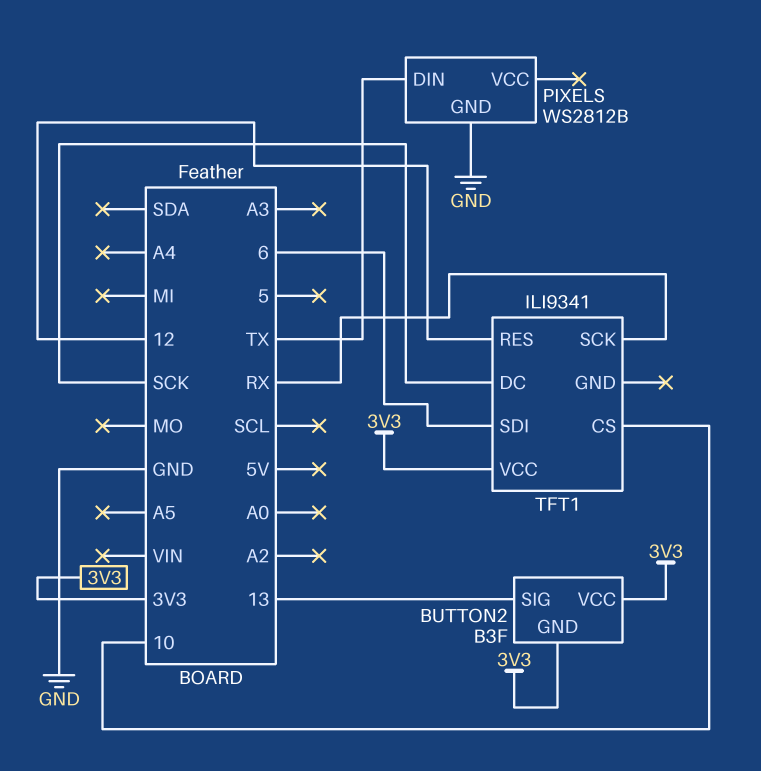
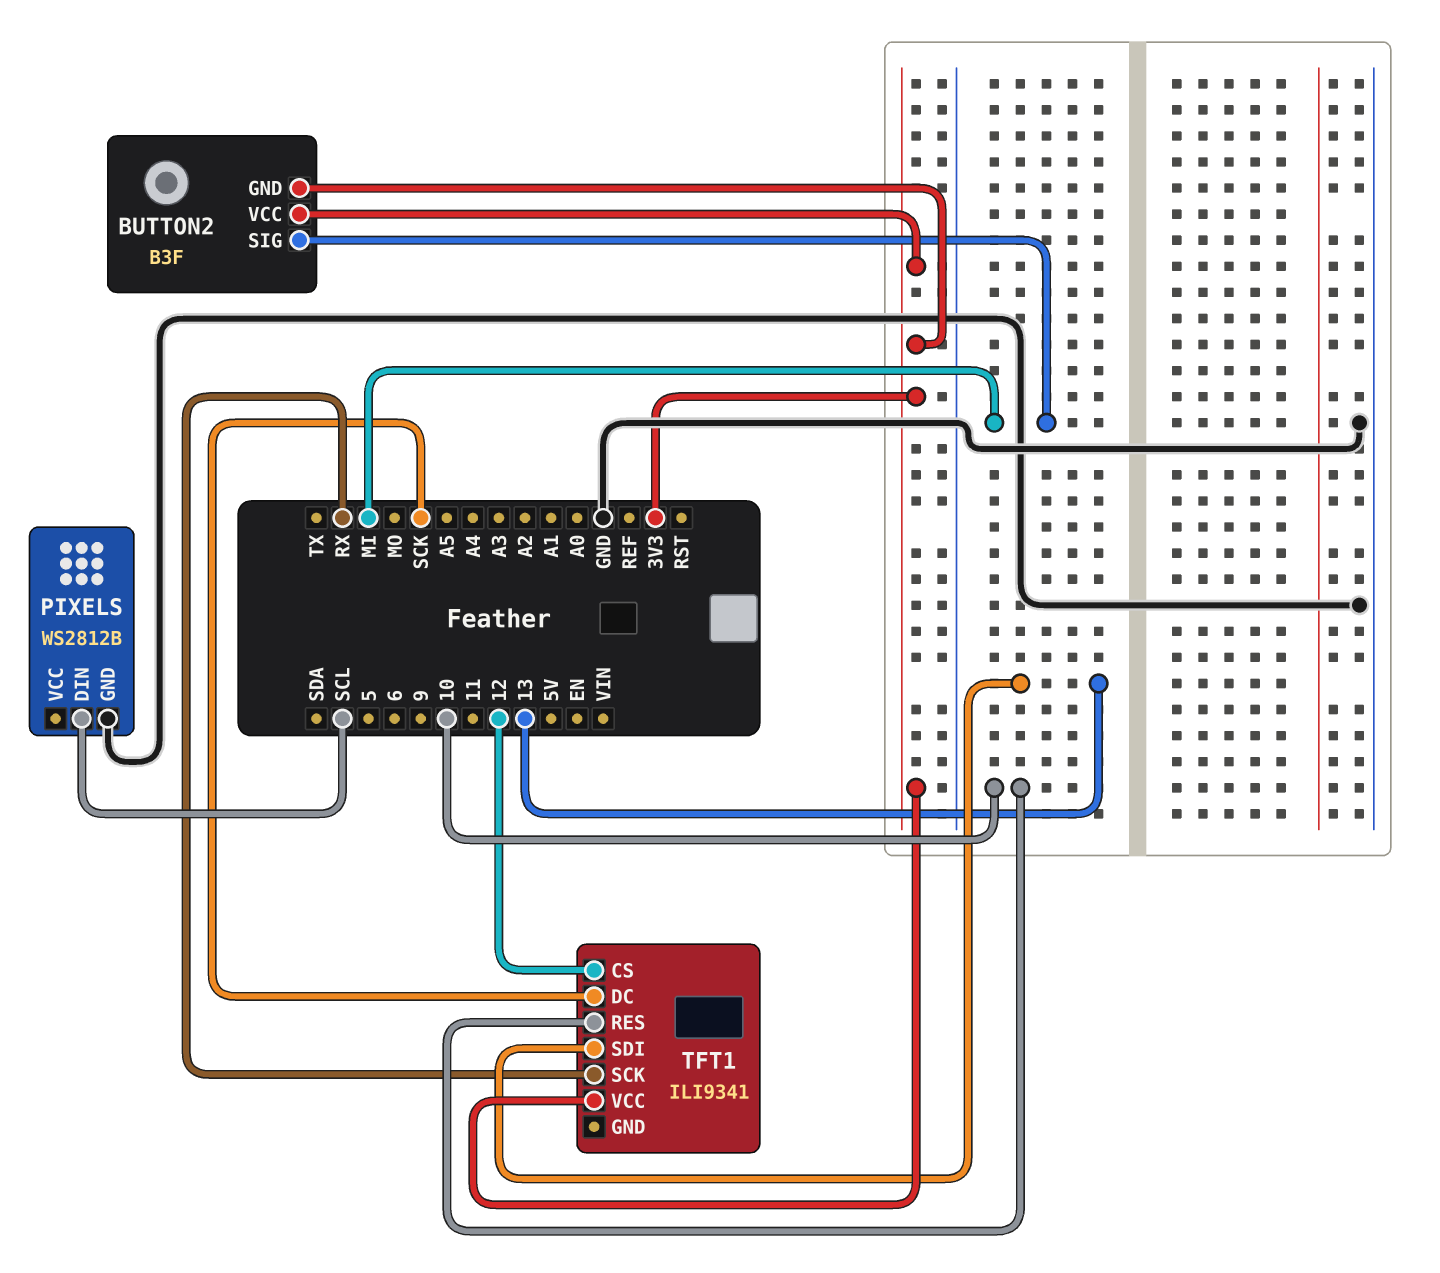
BUTTON2 pin SIG: 13 -> MI
PIXELS pin DIN: TX -> SCL
TFT1 pin CS: 10 -> 12
TFT1 pin RES: 12 -> 10
TFT1 pin SDI: 6 -> 13

